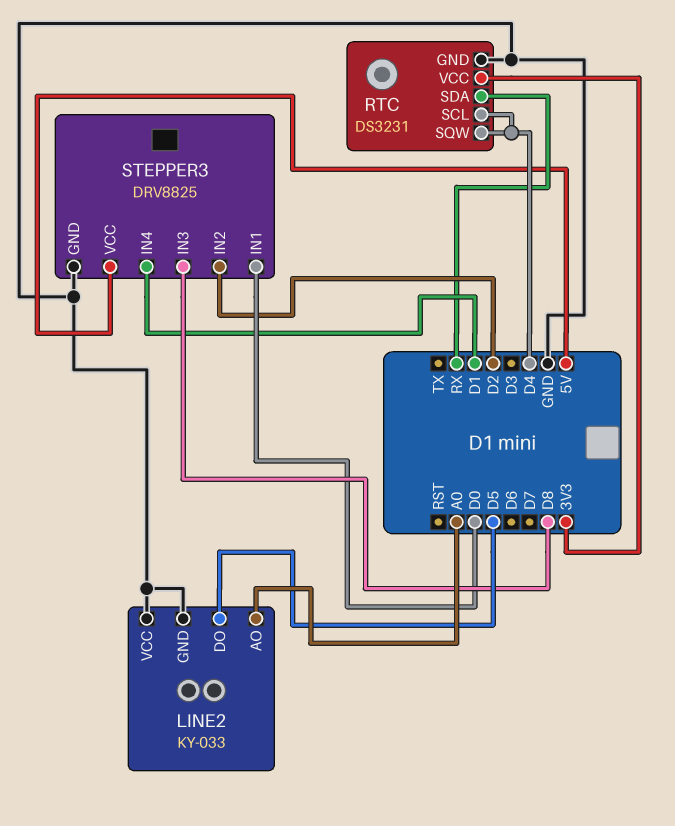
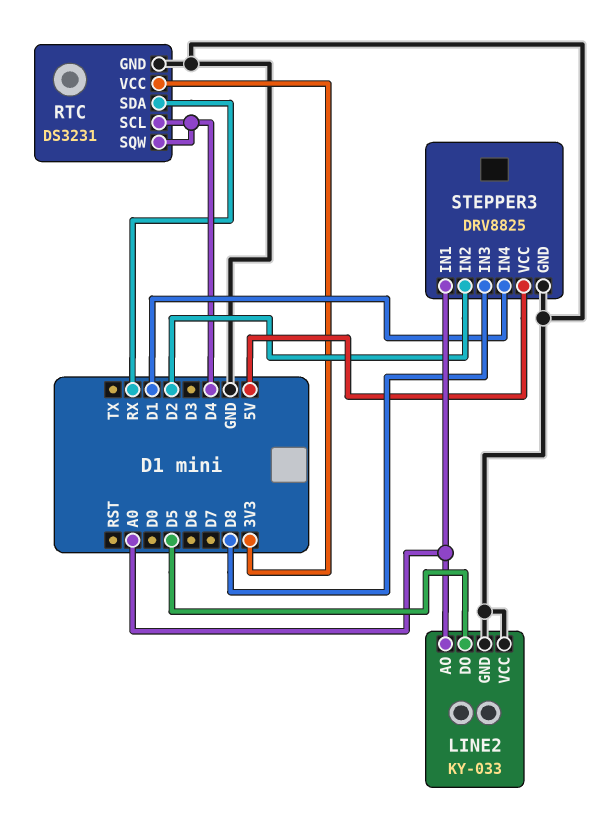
STEPPER3 pin IN1: D0 -> A0

